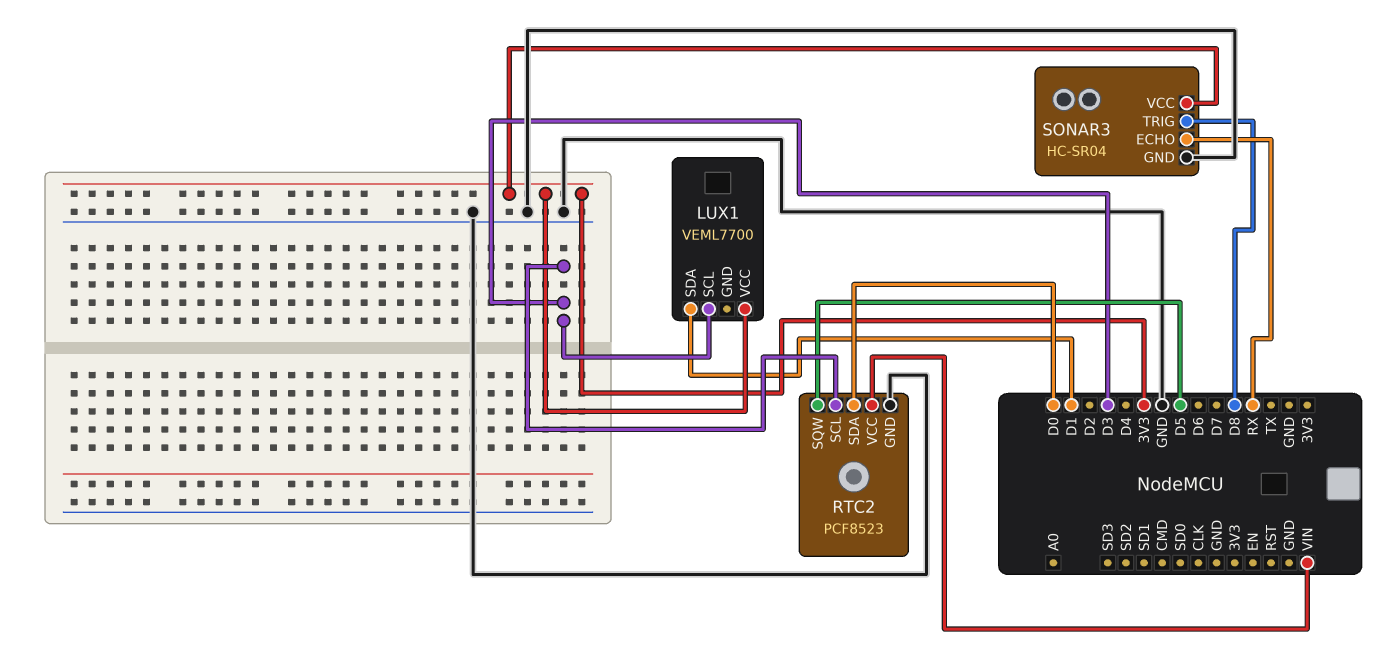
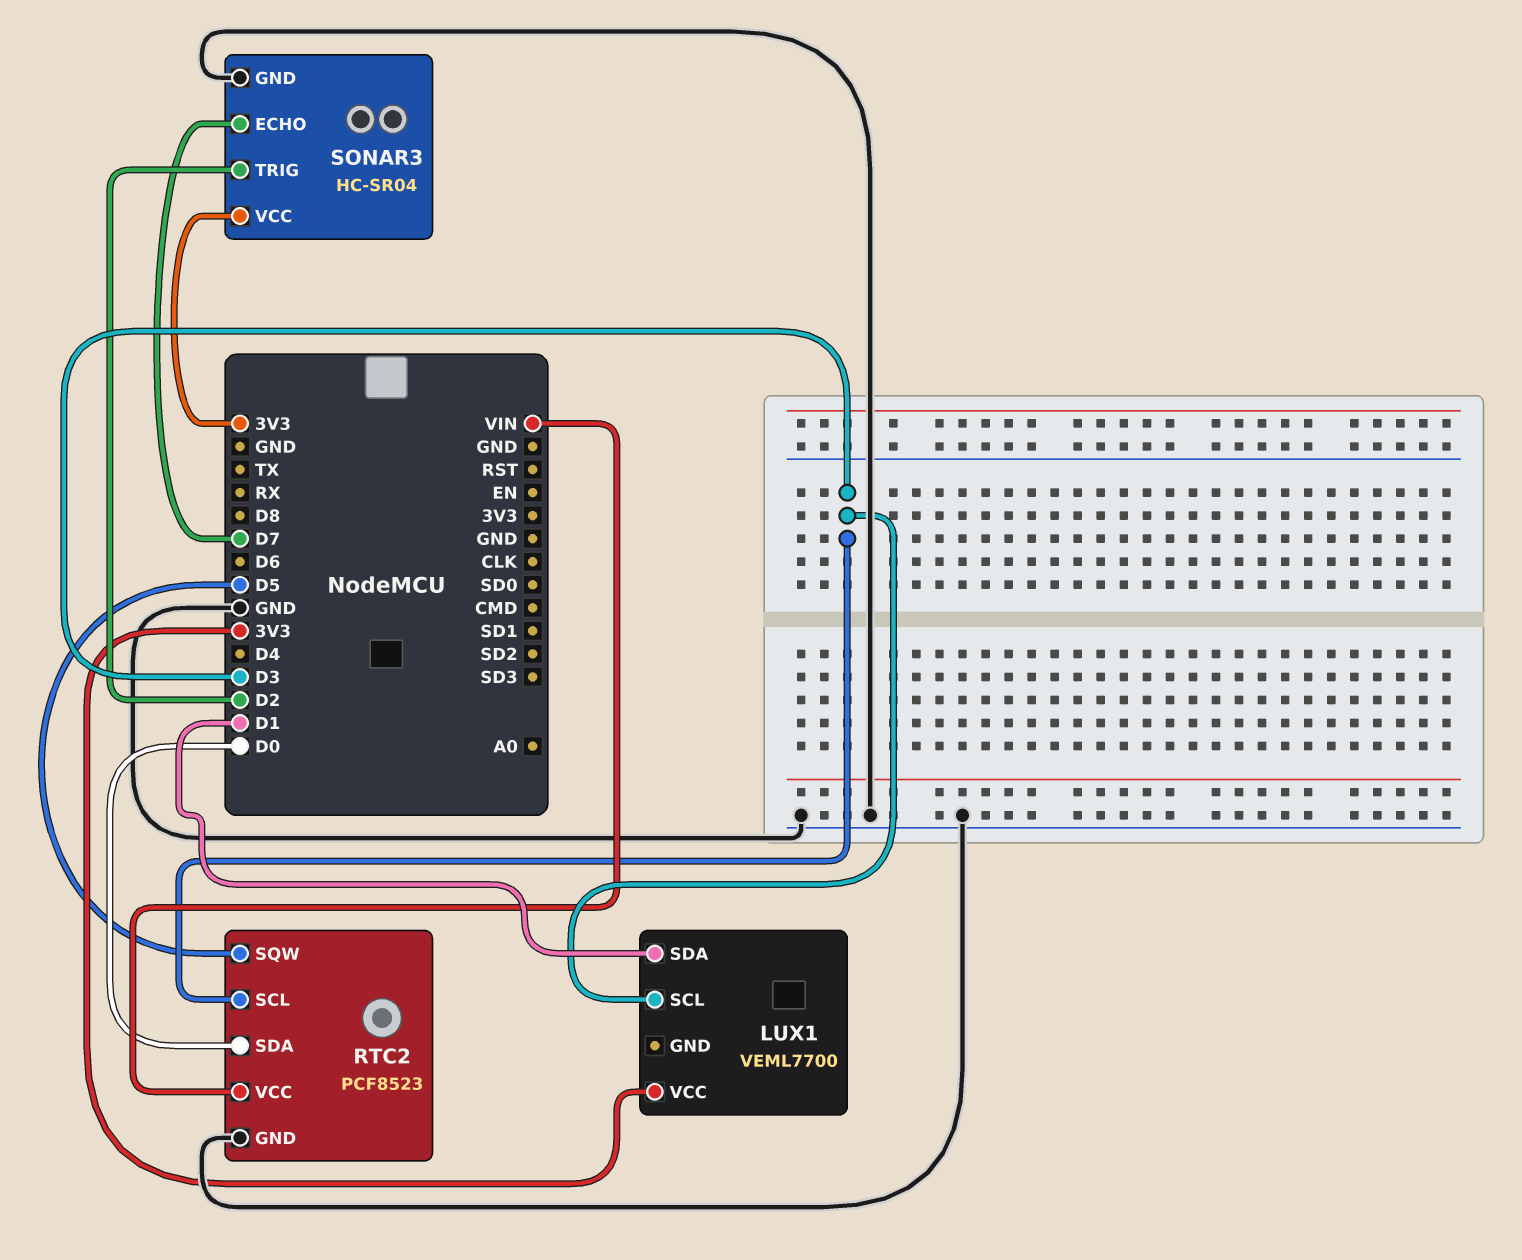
SONAR3 pin ECHO: RX -> D7
SONAR3 pin TRIG: D8 -> D2

